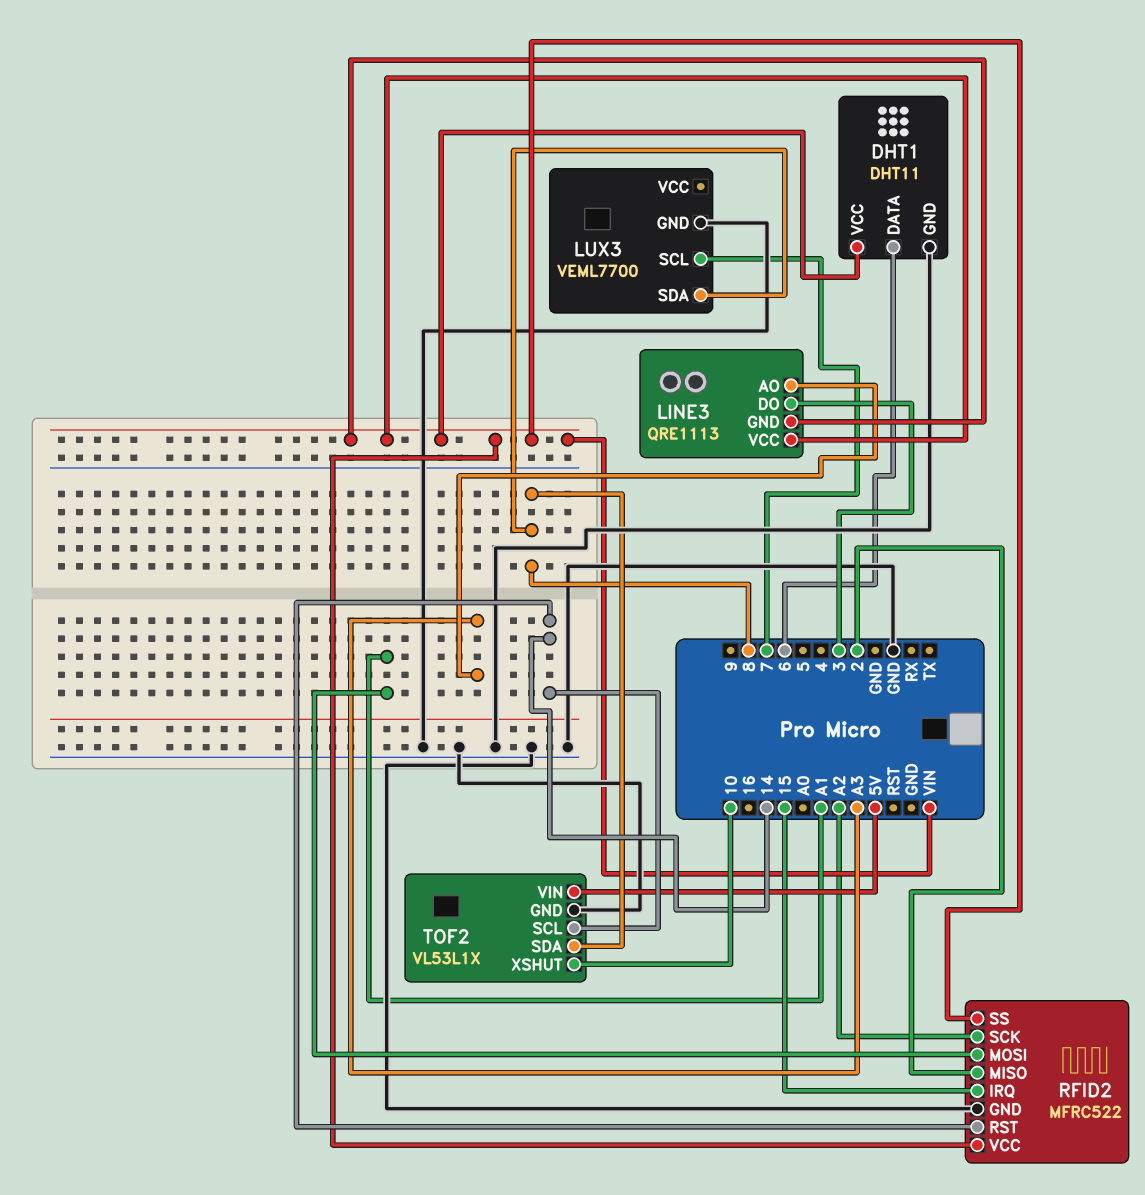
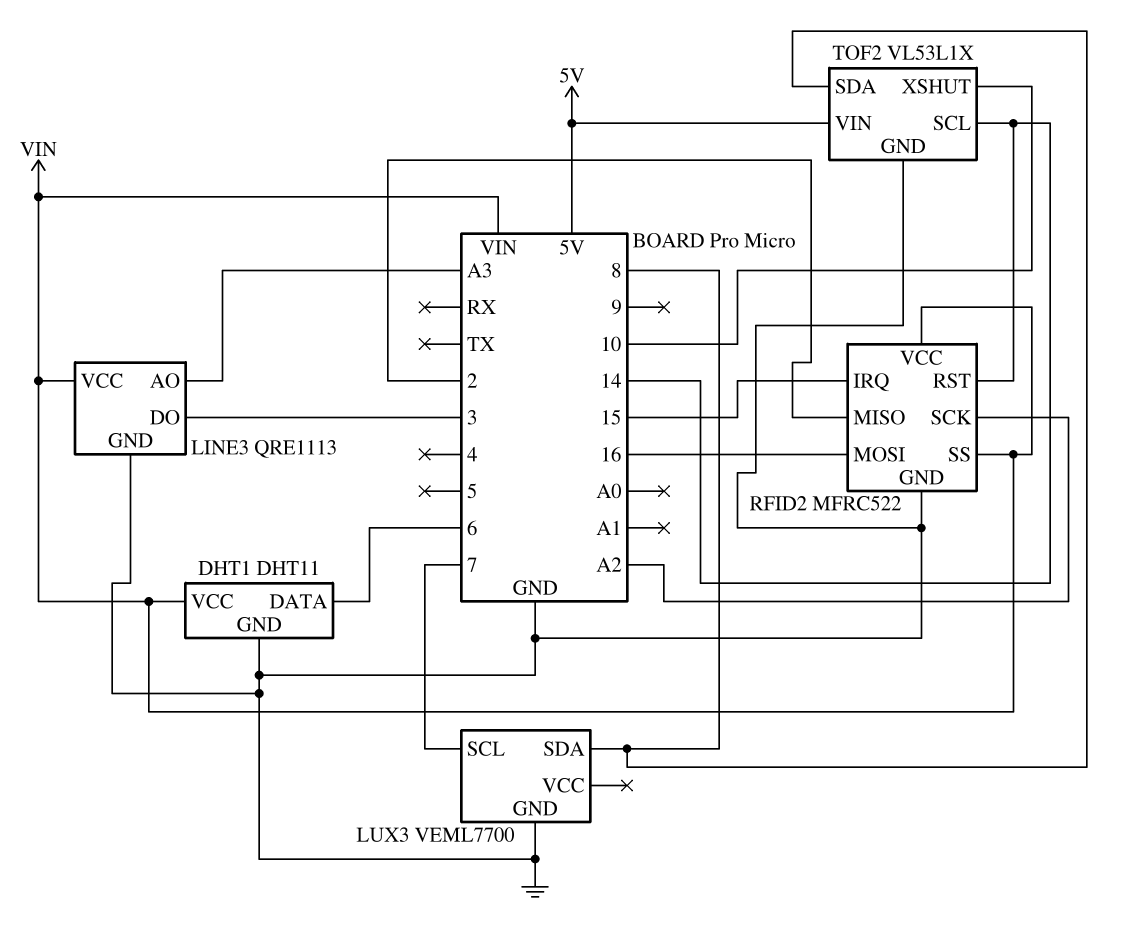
LINE3 pin GND: VIN -> GND
RFID2 pin MOSI: A1 -> 16

